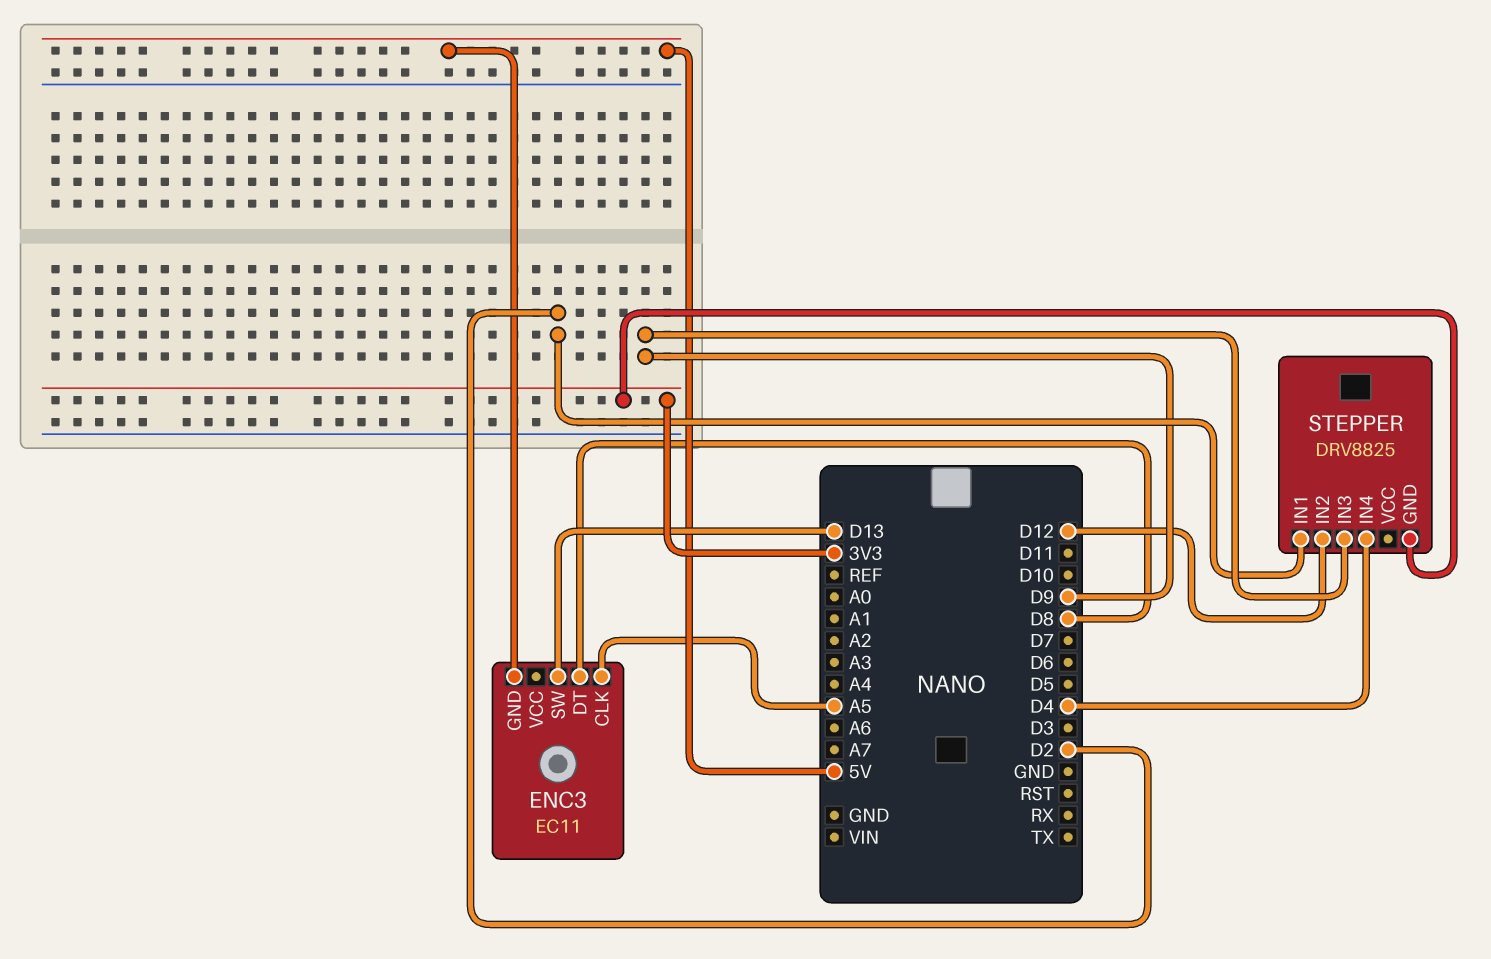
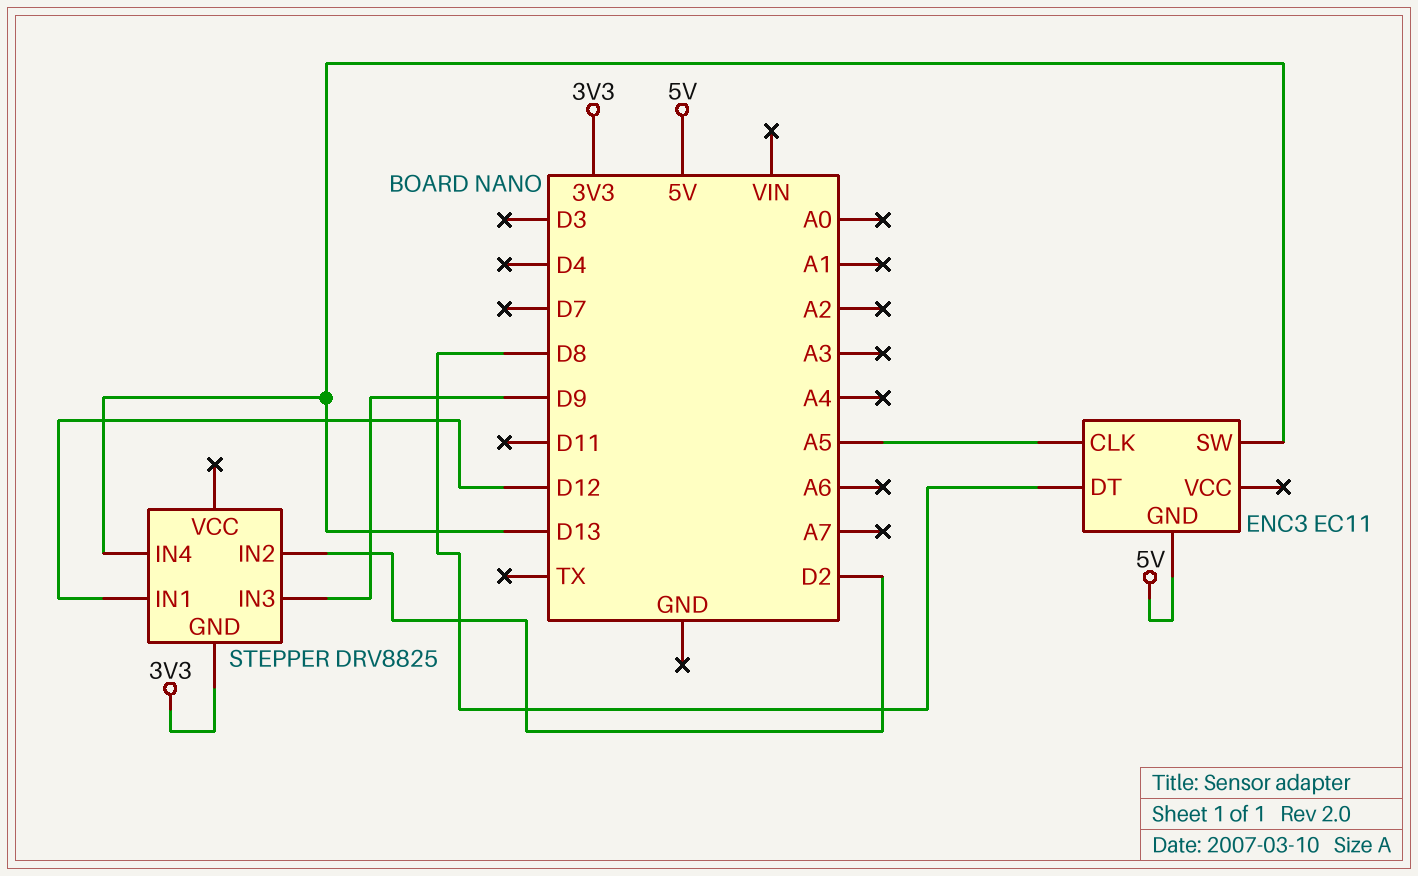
STEPPER pin IN1: D2 -> D12
STEPPER pin IN2: D12 -> D2
STEPPER pin IN4: D4 -> D13

